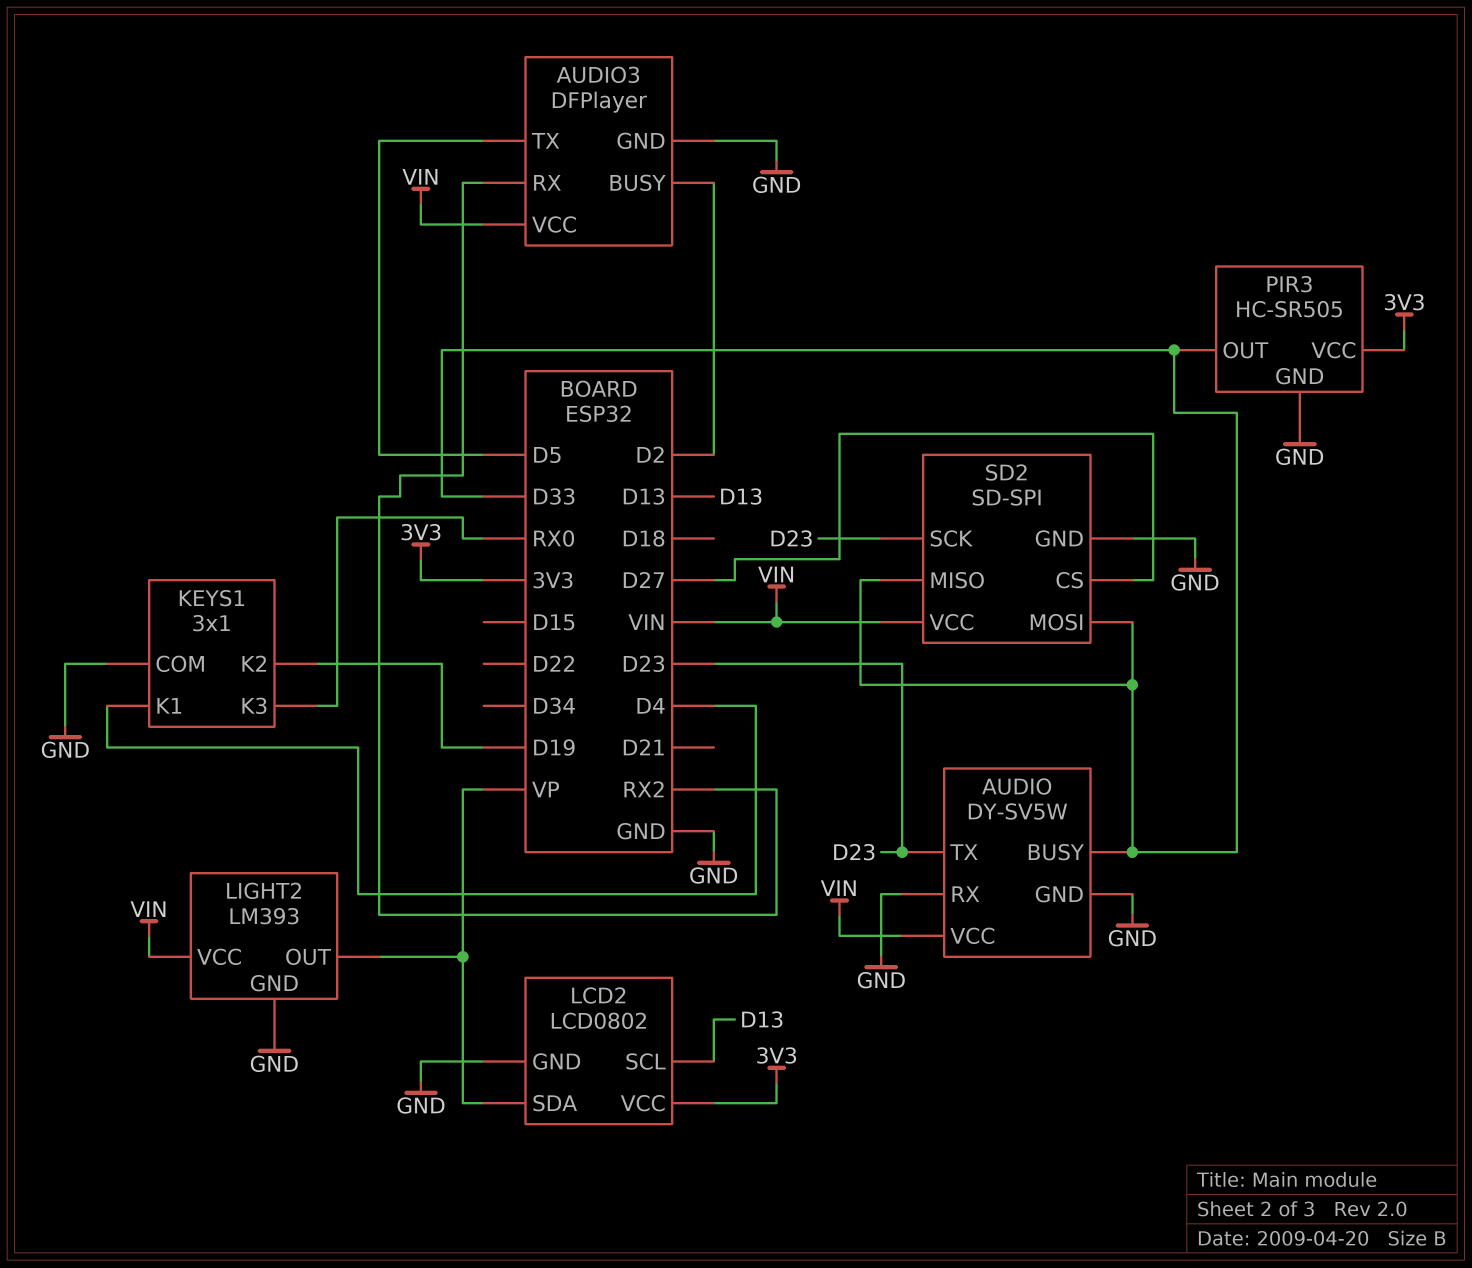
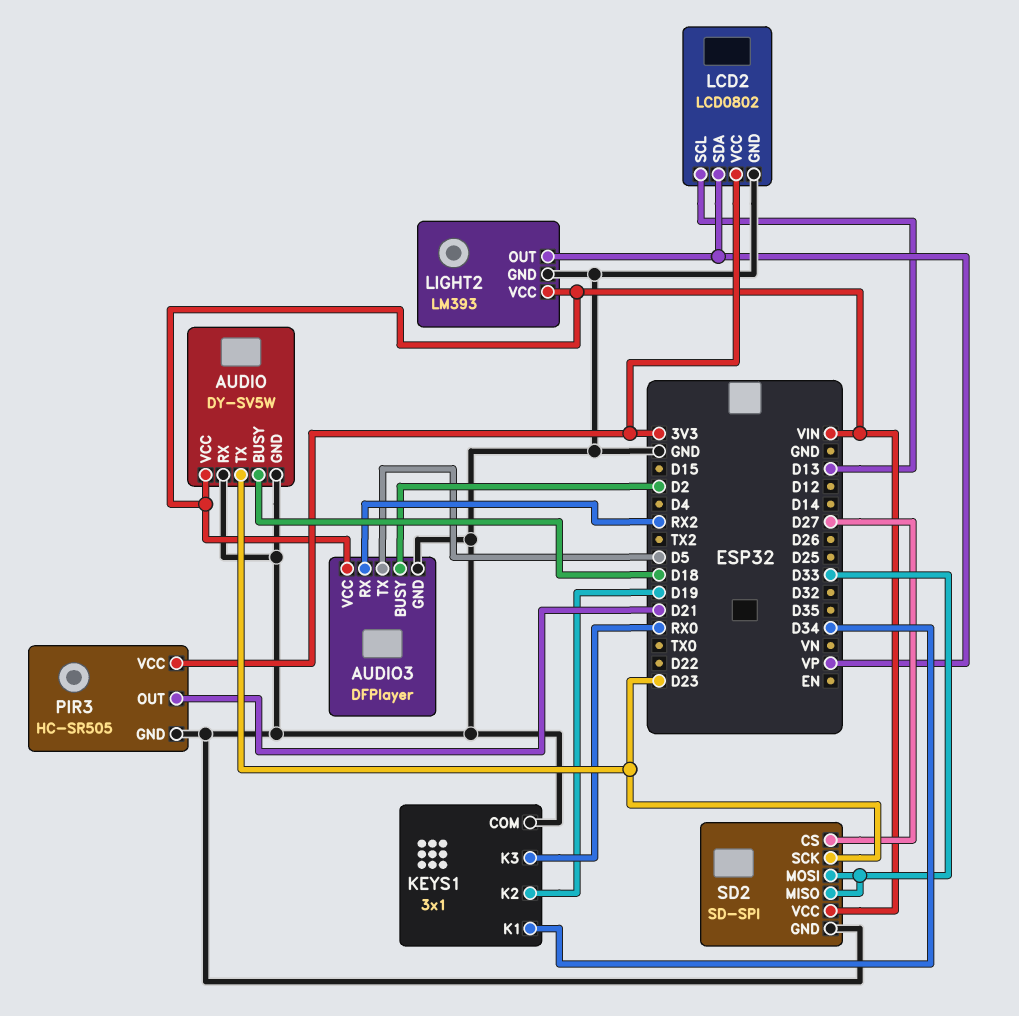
AUDIO pin BUSY: D33 -> D18
KEYS1 pin K1: D4 -> D34
PIR3 pin OUT: D33 -> D21

